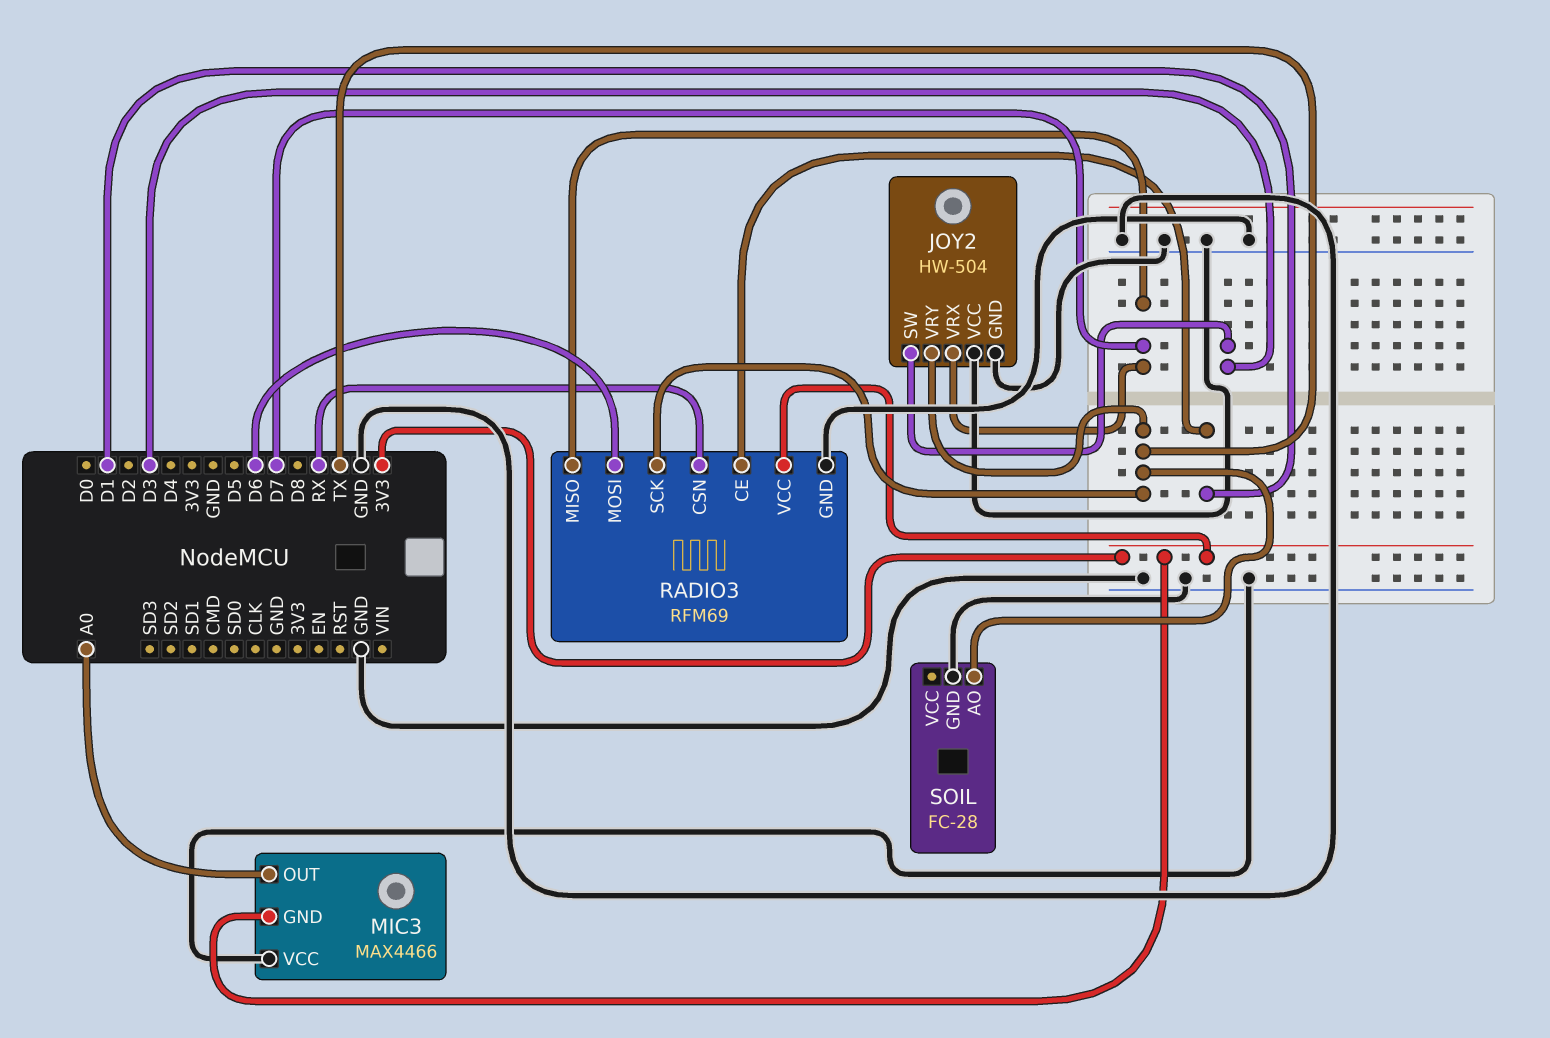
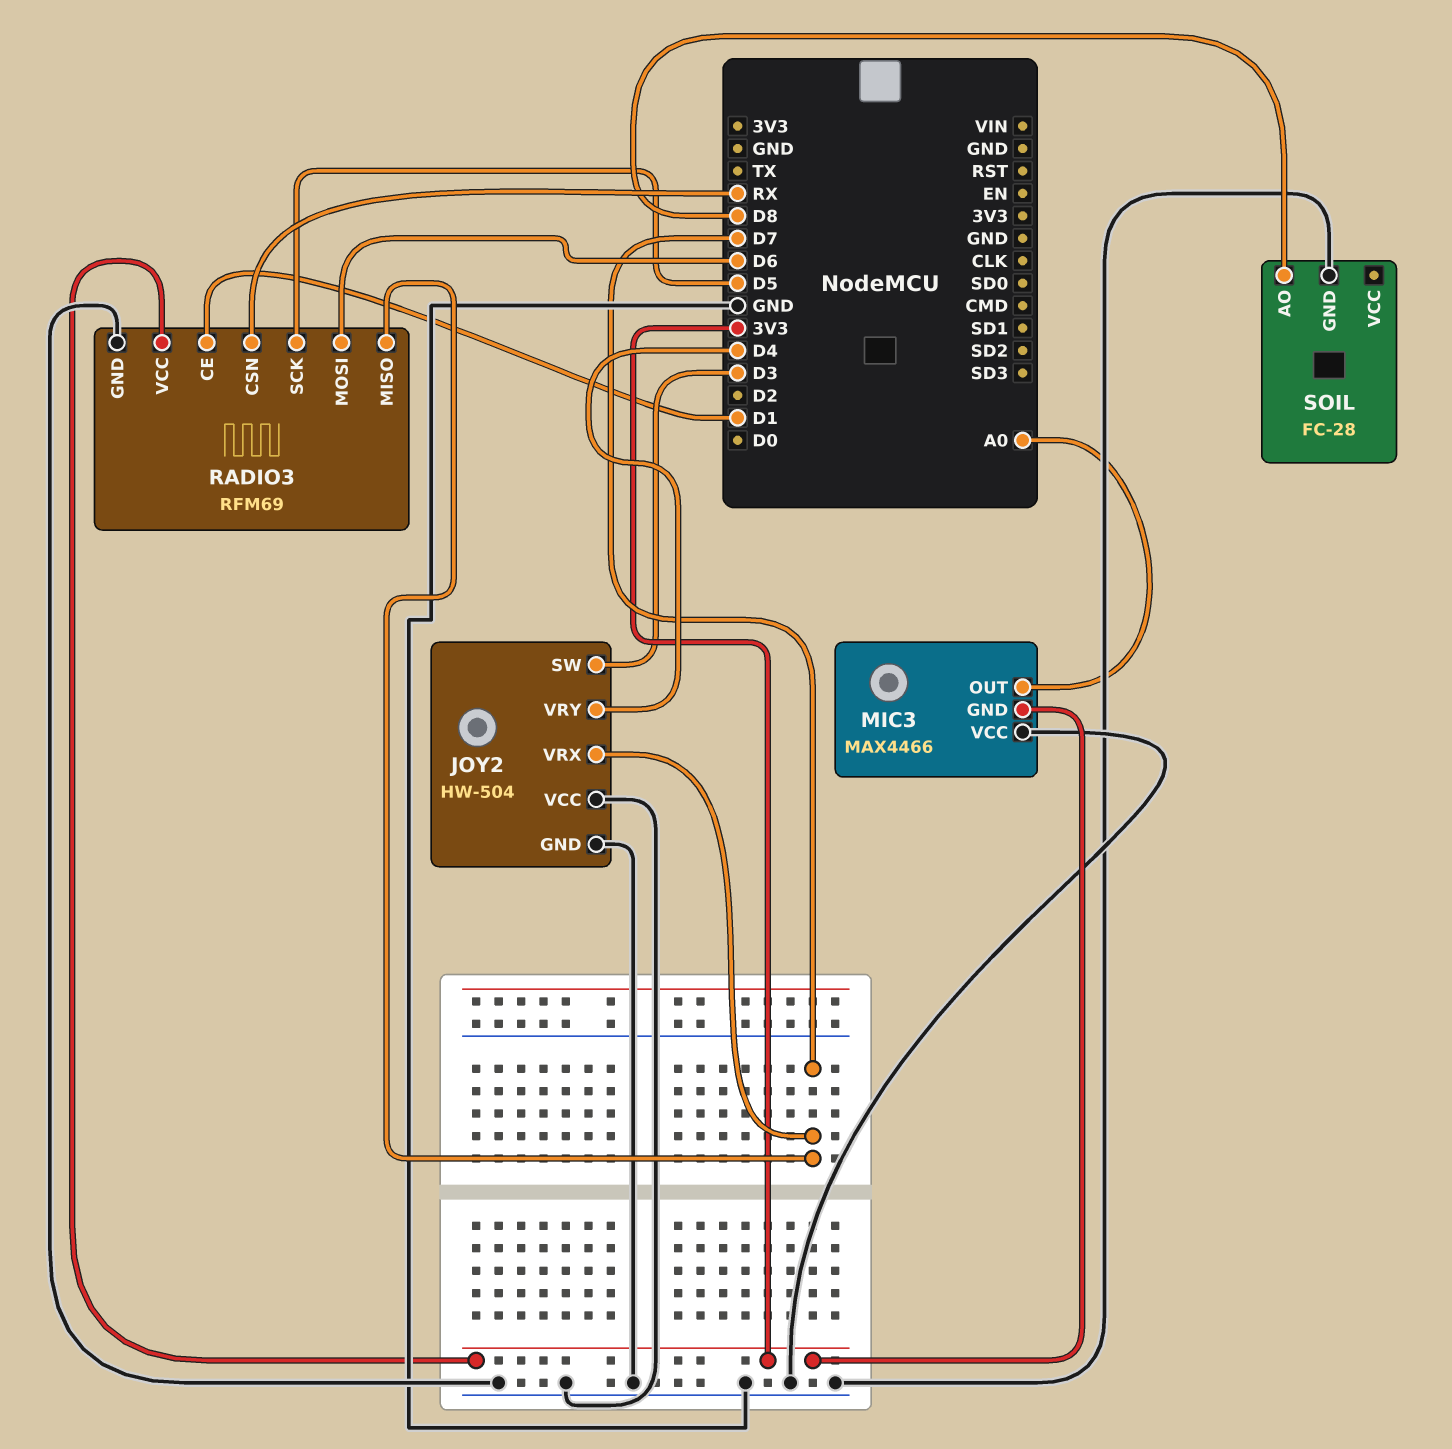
JOY2 pin VRY: TX -> D4
RADIO3 pin SCK: TX -> D5
SOIL pin AO: TX -> D8

